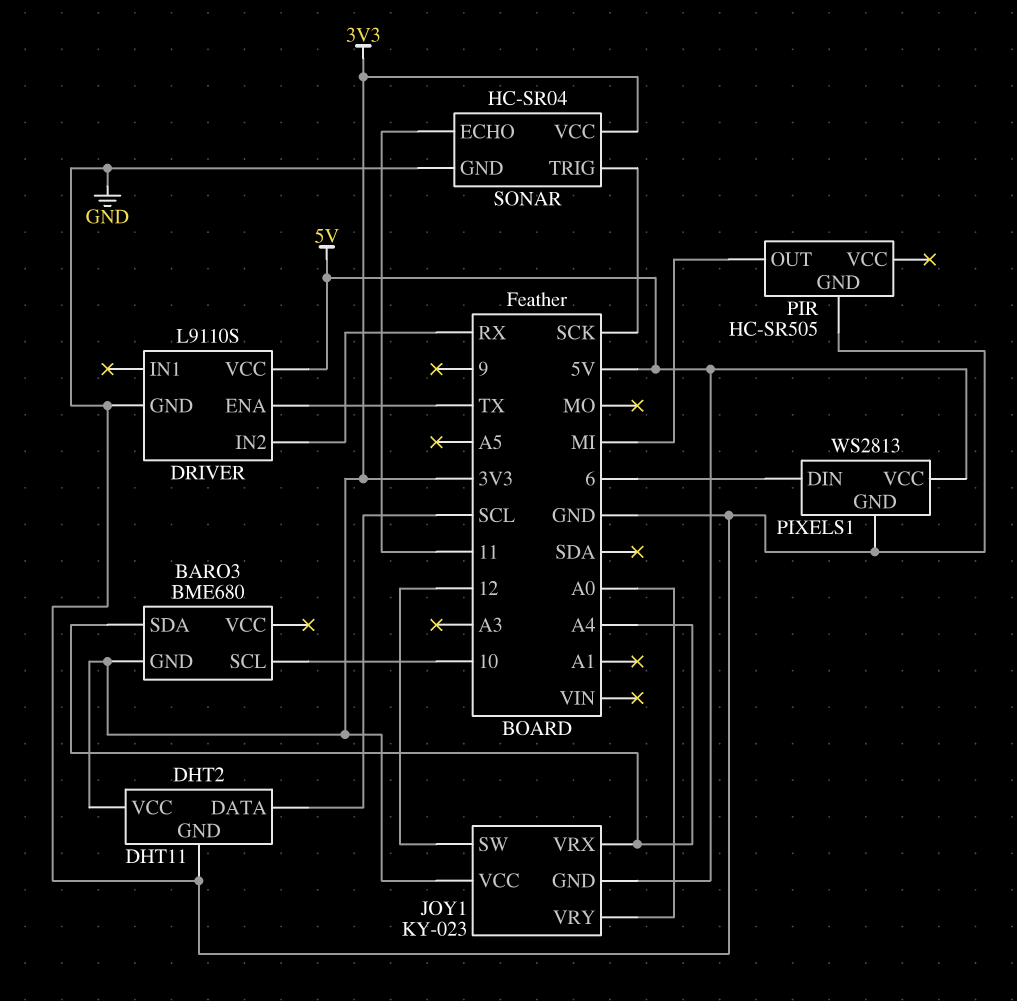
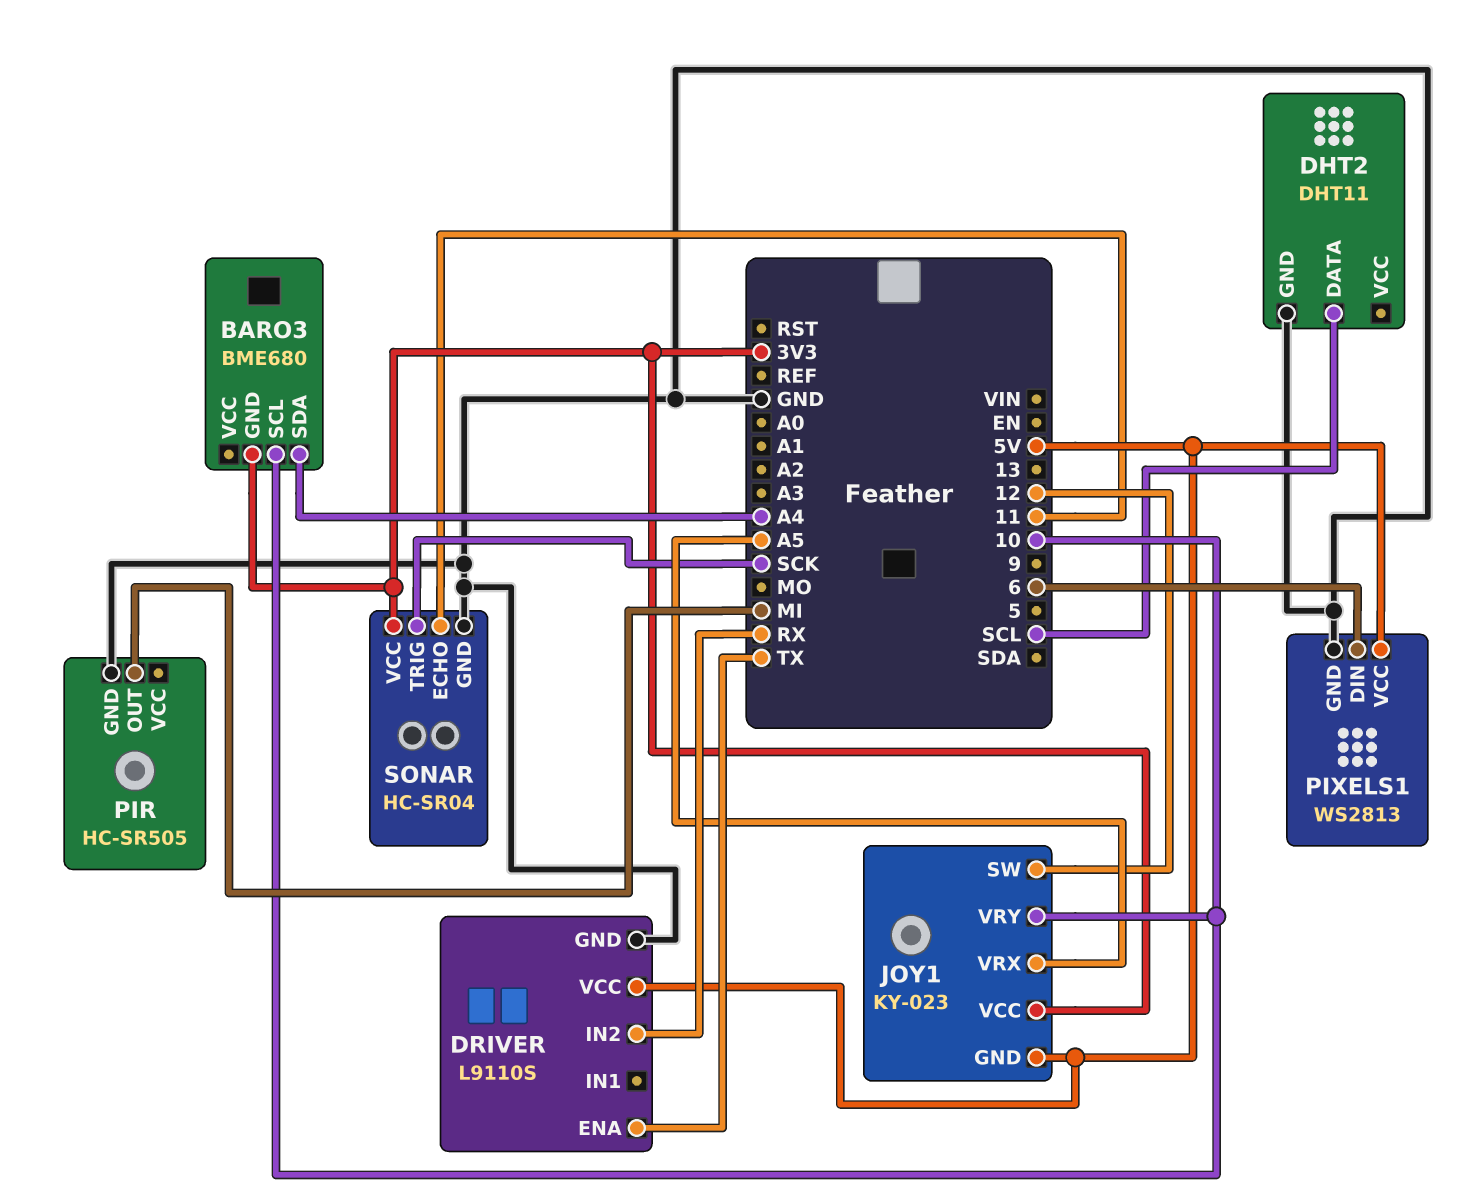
DHT2 pin VCC: 3V3 -> none
JOY1 pin VRX: A4 -> A5
JOY1 pin VRY: A0 -> 10

